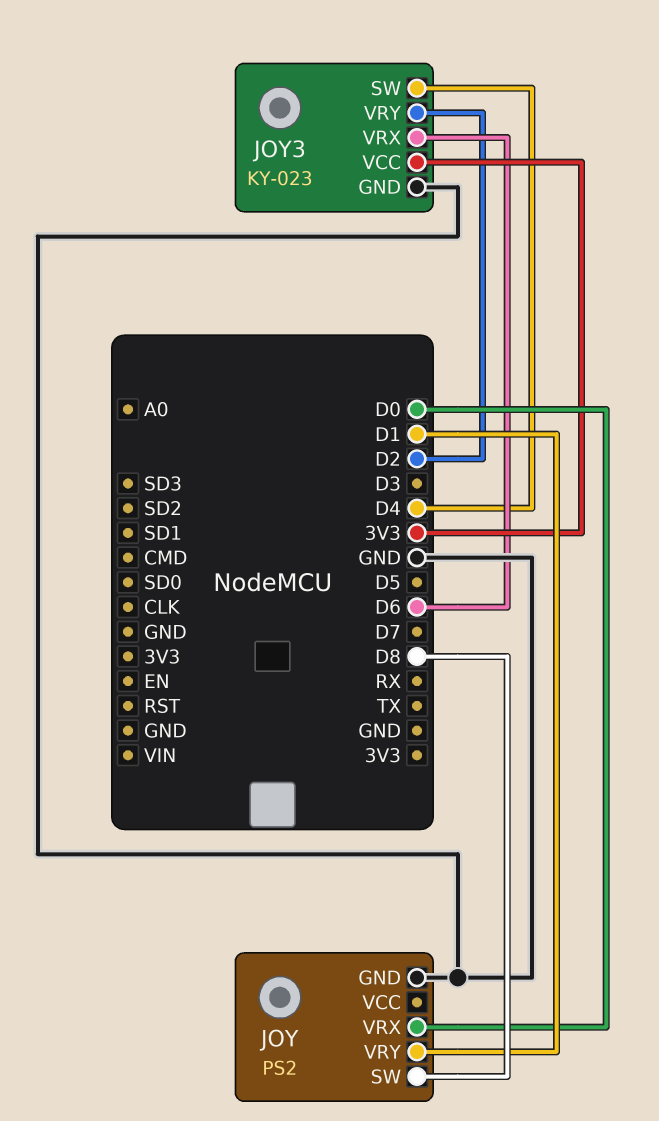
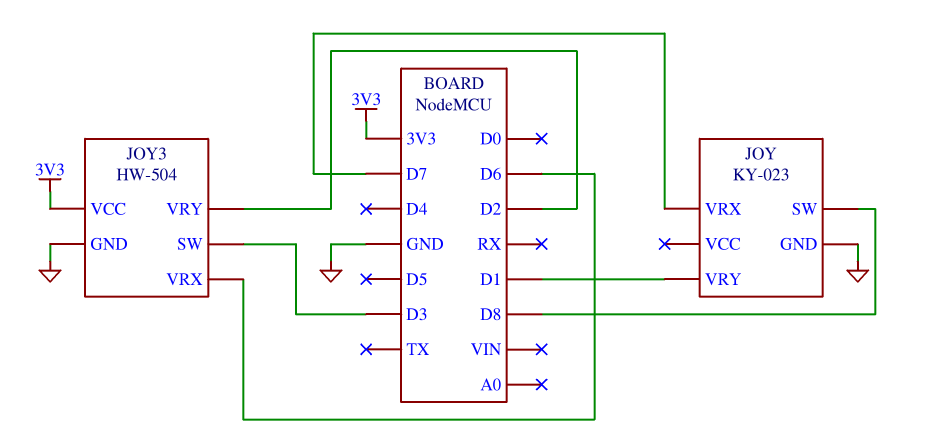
JOY: PS2 -> KY-023
JOY pin VRX: D0 -> D7
JOY3: KY-023 -> HW-504
JOY3 pin SW: D4 -> D3

